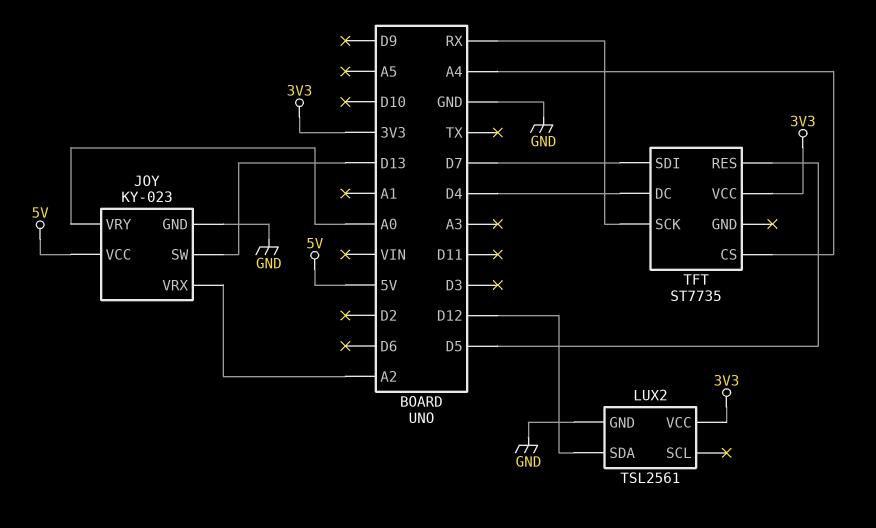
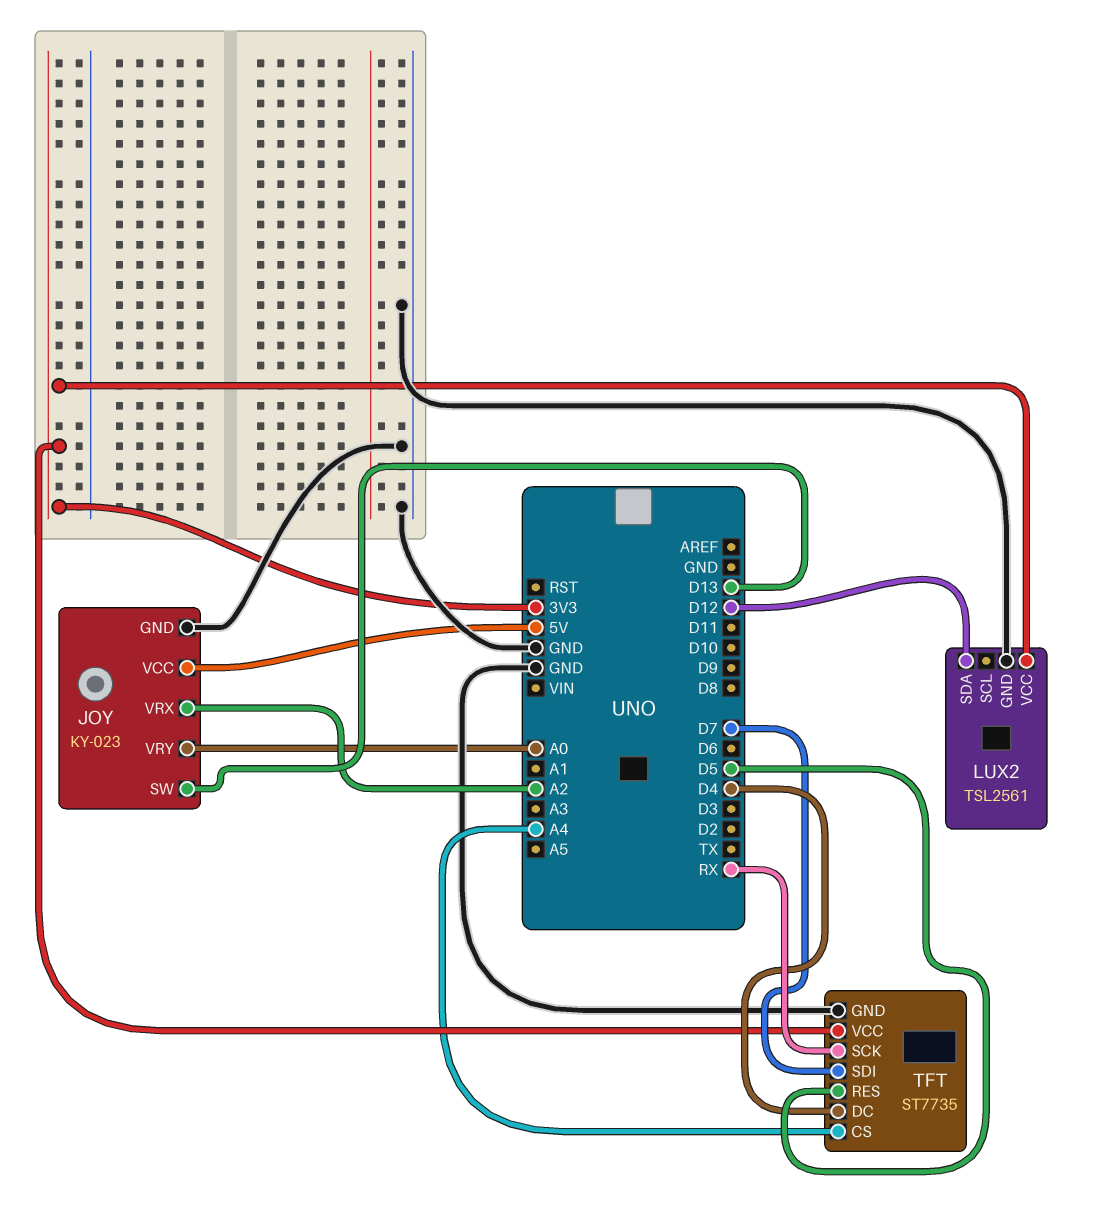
TFT pin GND: none -> GND

